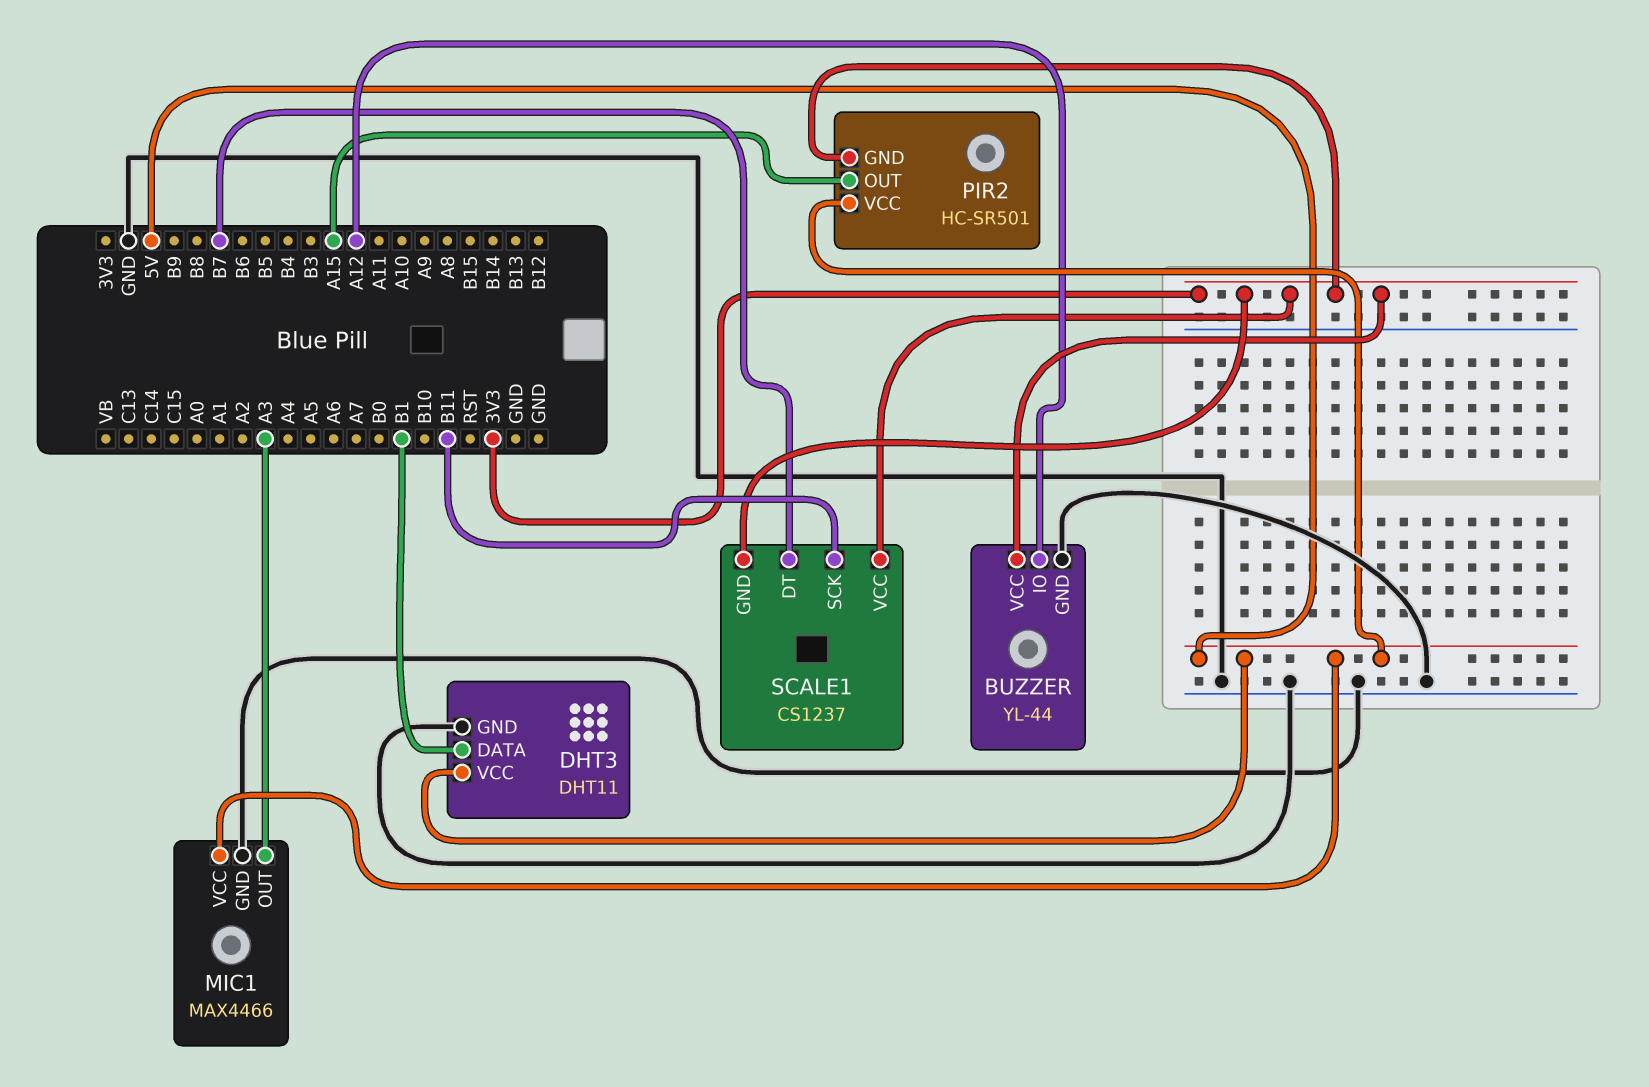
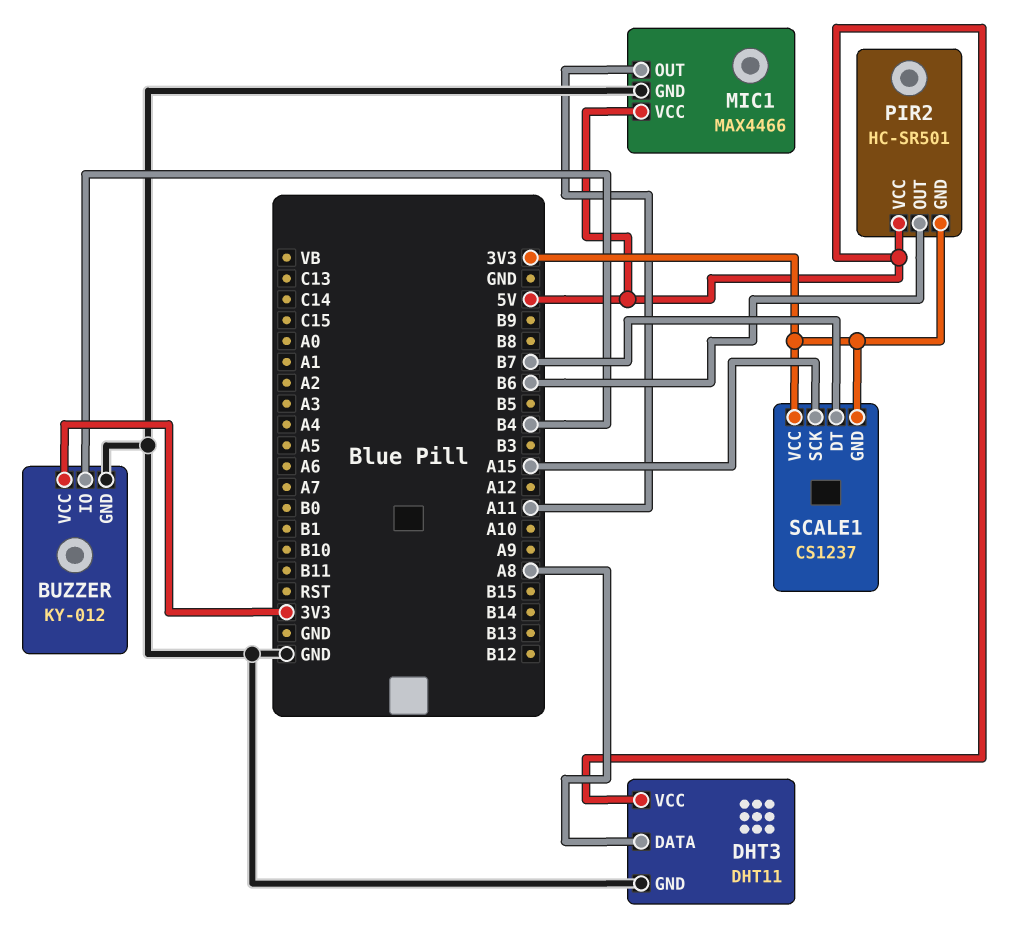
BUZZER: YL-44 -> KY-012
BUZZER pin IO: A12 -> B4
DHT3 pin DATA: B1 -> A8
MIC1 pin OUT: A3 -> A11
PIR2 pin OUT: A15 -> B6
SCALE1 pin SCK: B11 -> A15

